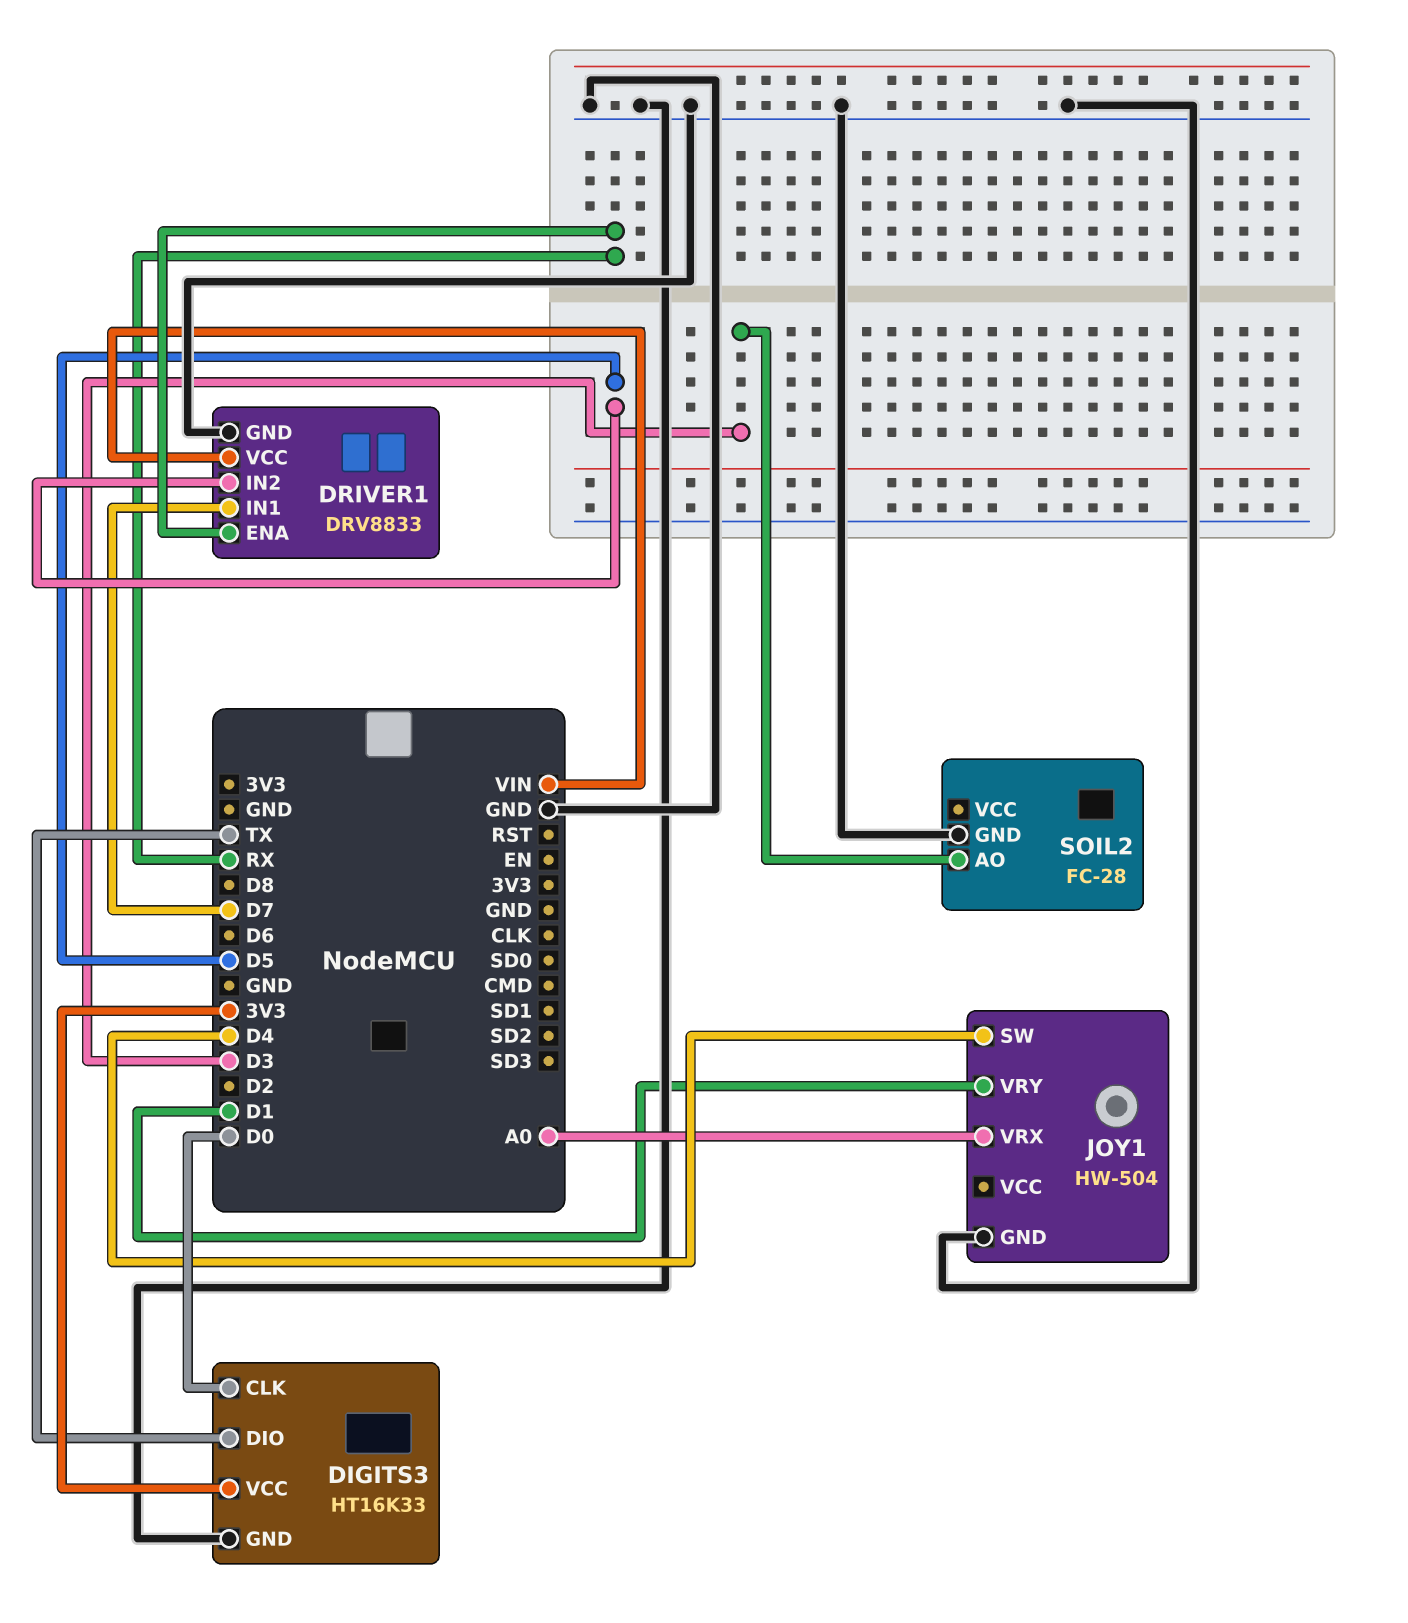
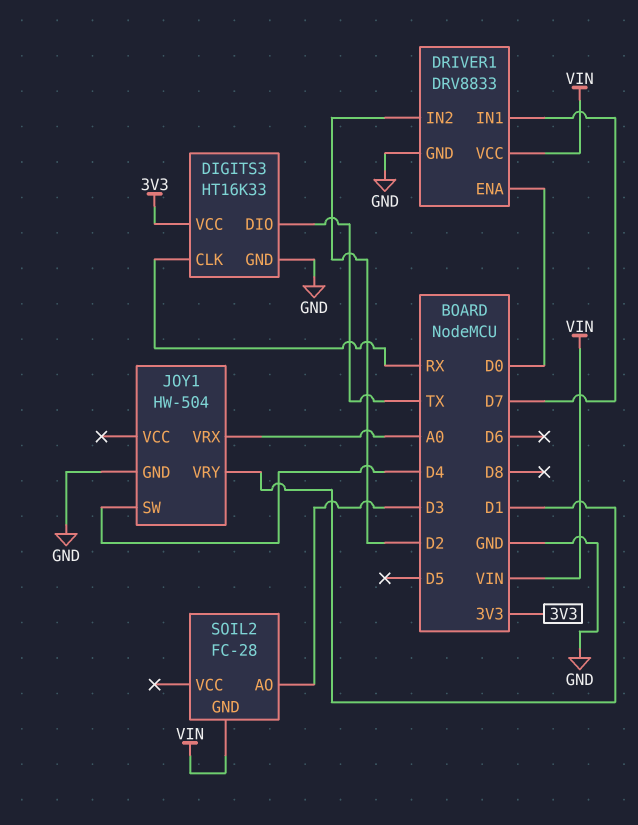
DIGITS3 pin CLK: D0 -> RX
DRIVER1 pin ENA: RX -> D0
DRIVER1 pin IN2: D5 -> D2
SOIL2 pin GND: GND -> VIN

